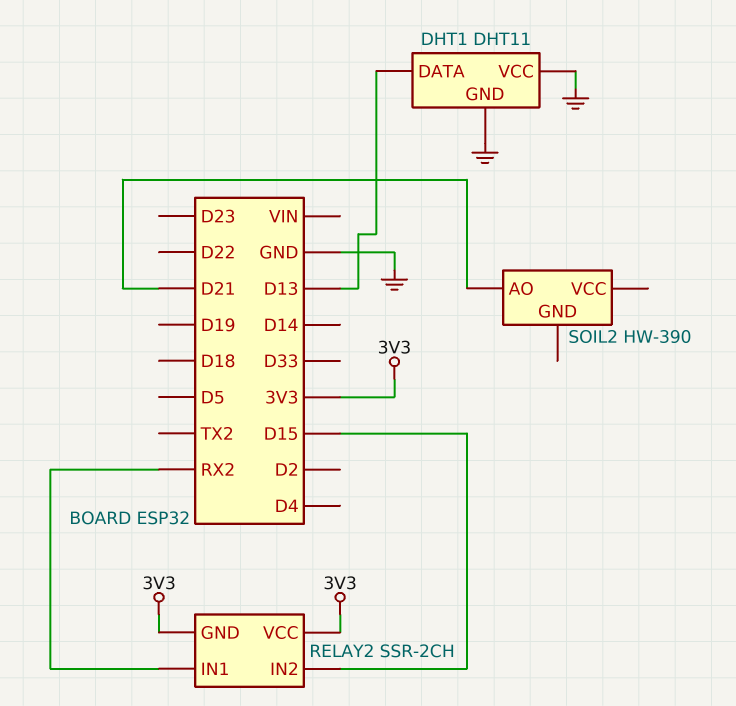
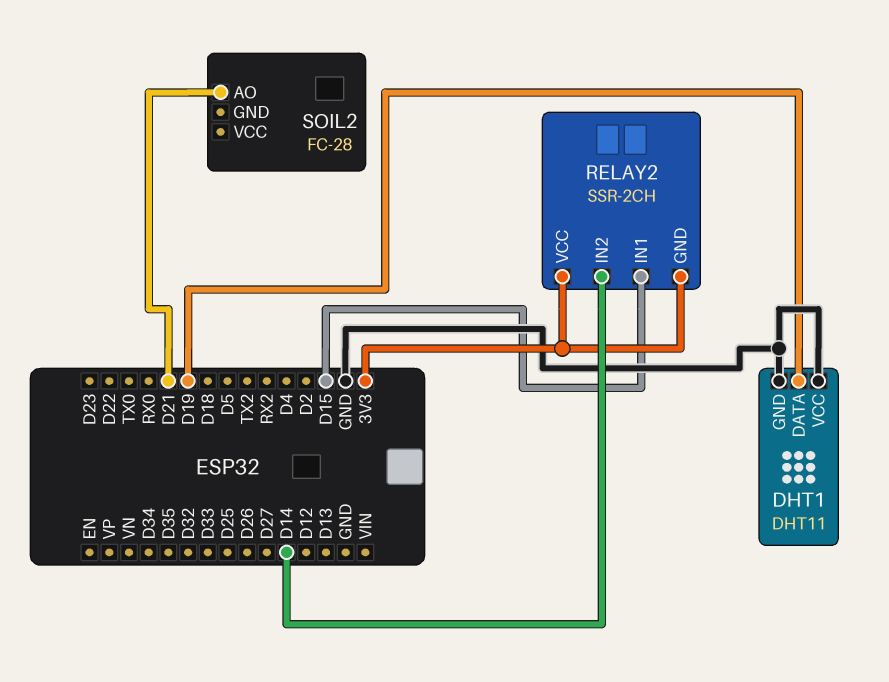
DHT1 pin DATA: D13 -> D19
RELAY2 pin IN1: RX2 -> D15
RELAY2 pin IN2: D15 -> D14
SOIL2: HW-390 -> FC-28

